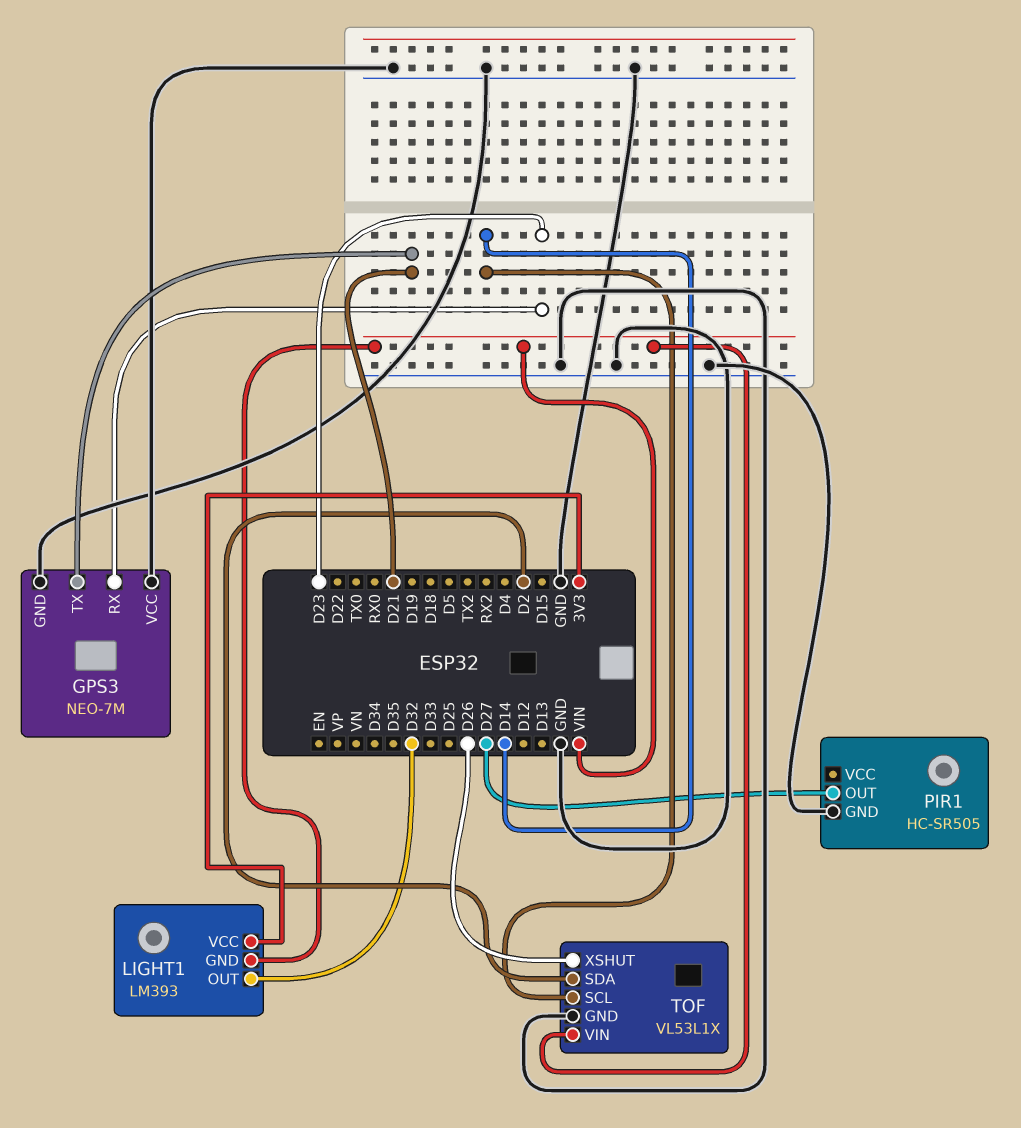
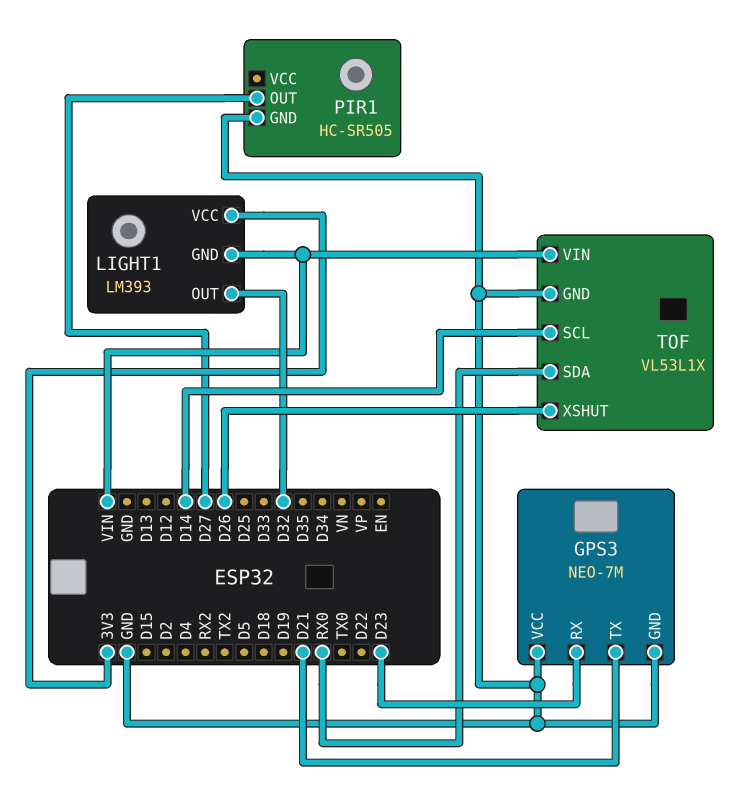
TOF pin SDA: D2 -> RX0

